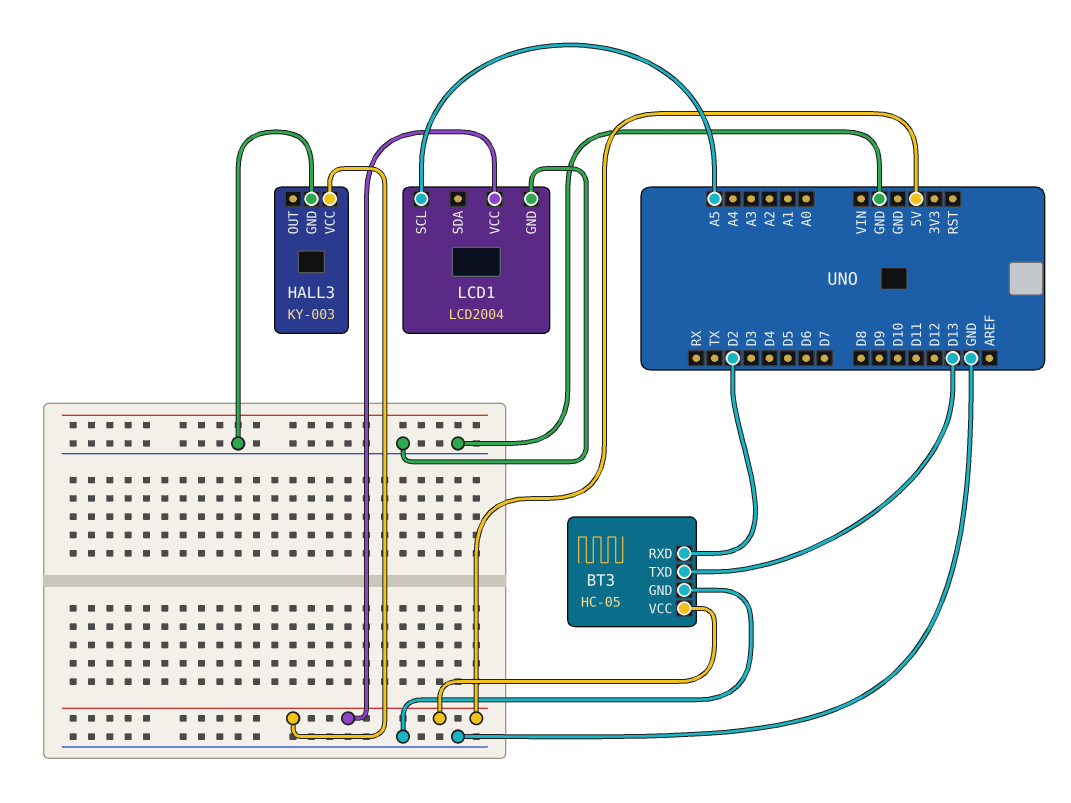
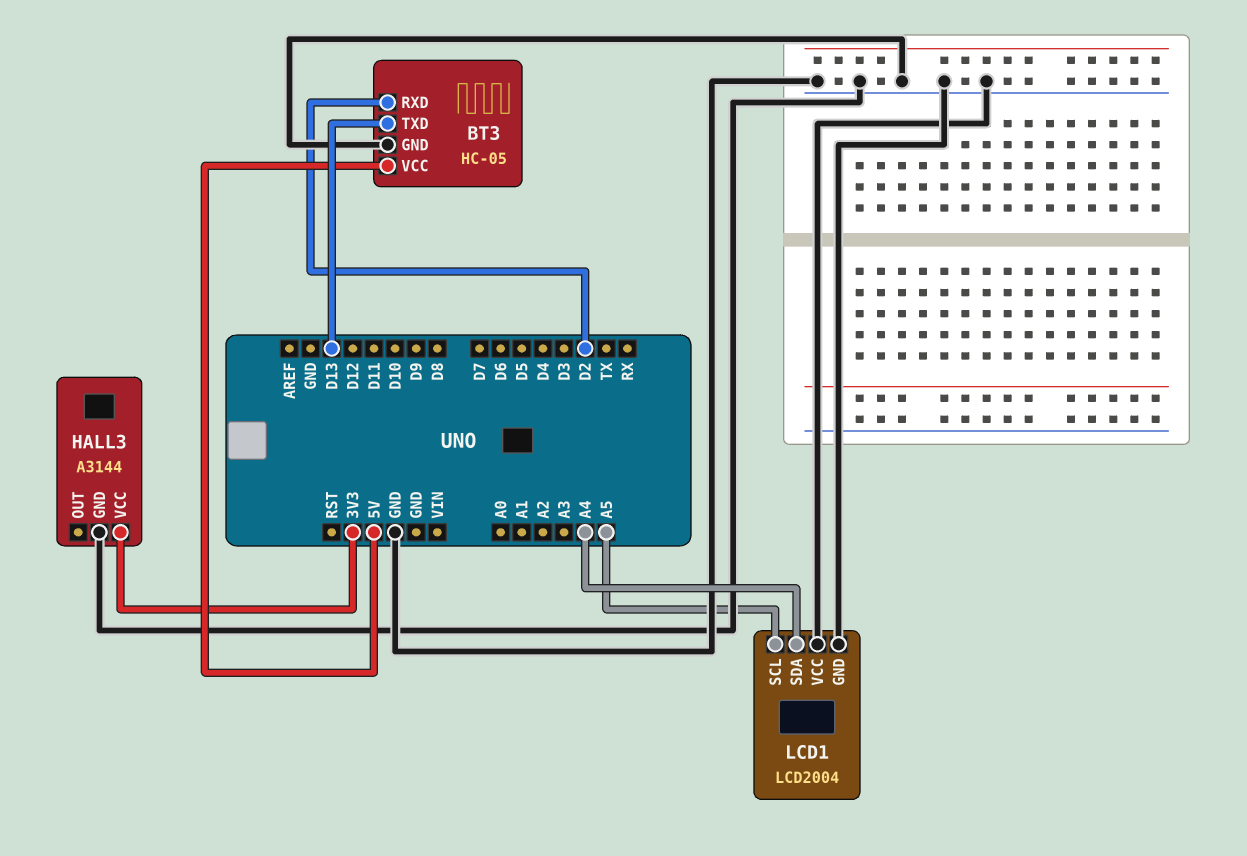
HALL3: KY-003 -> A3144
HALL3 pin VCC: 5V -> 3V3
LCD1 pin SDA: none -> A4
LCD1 pin VCC: 5V -> GND

